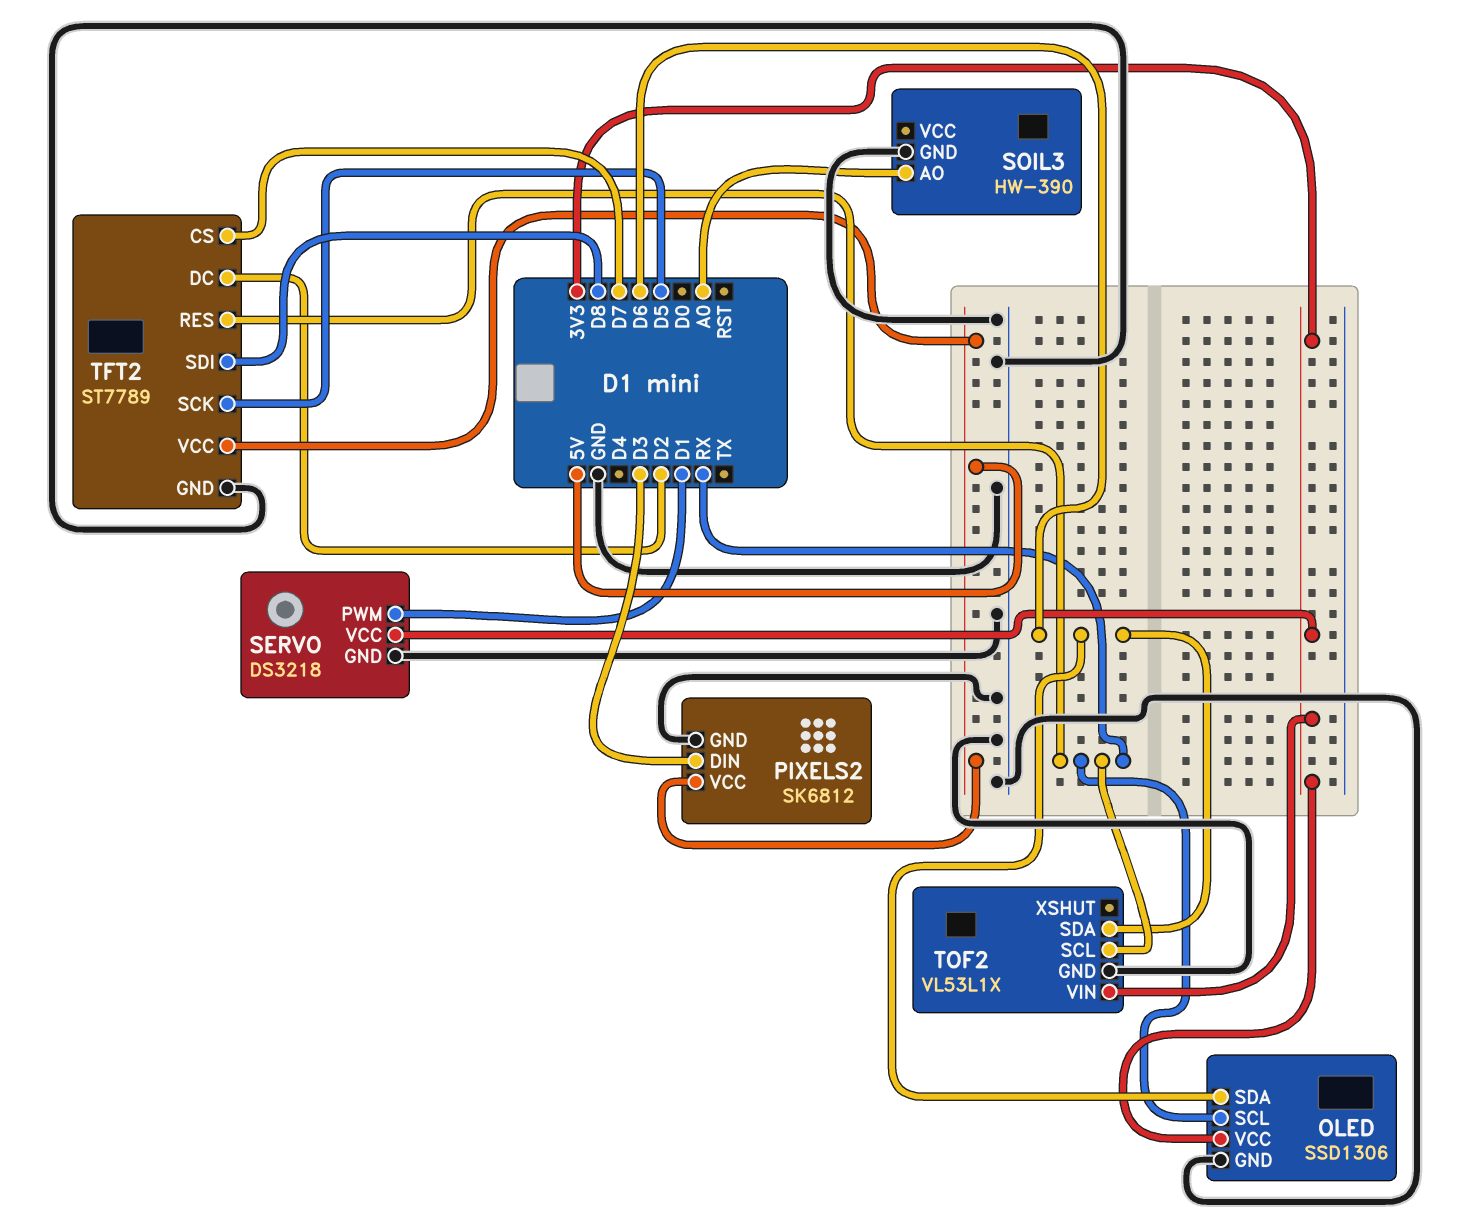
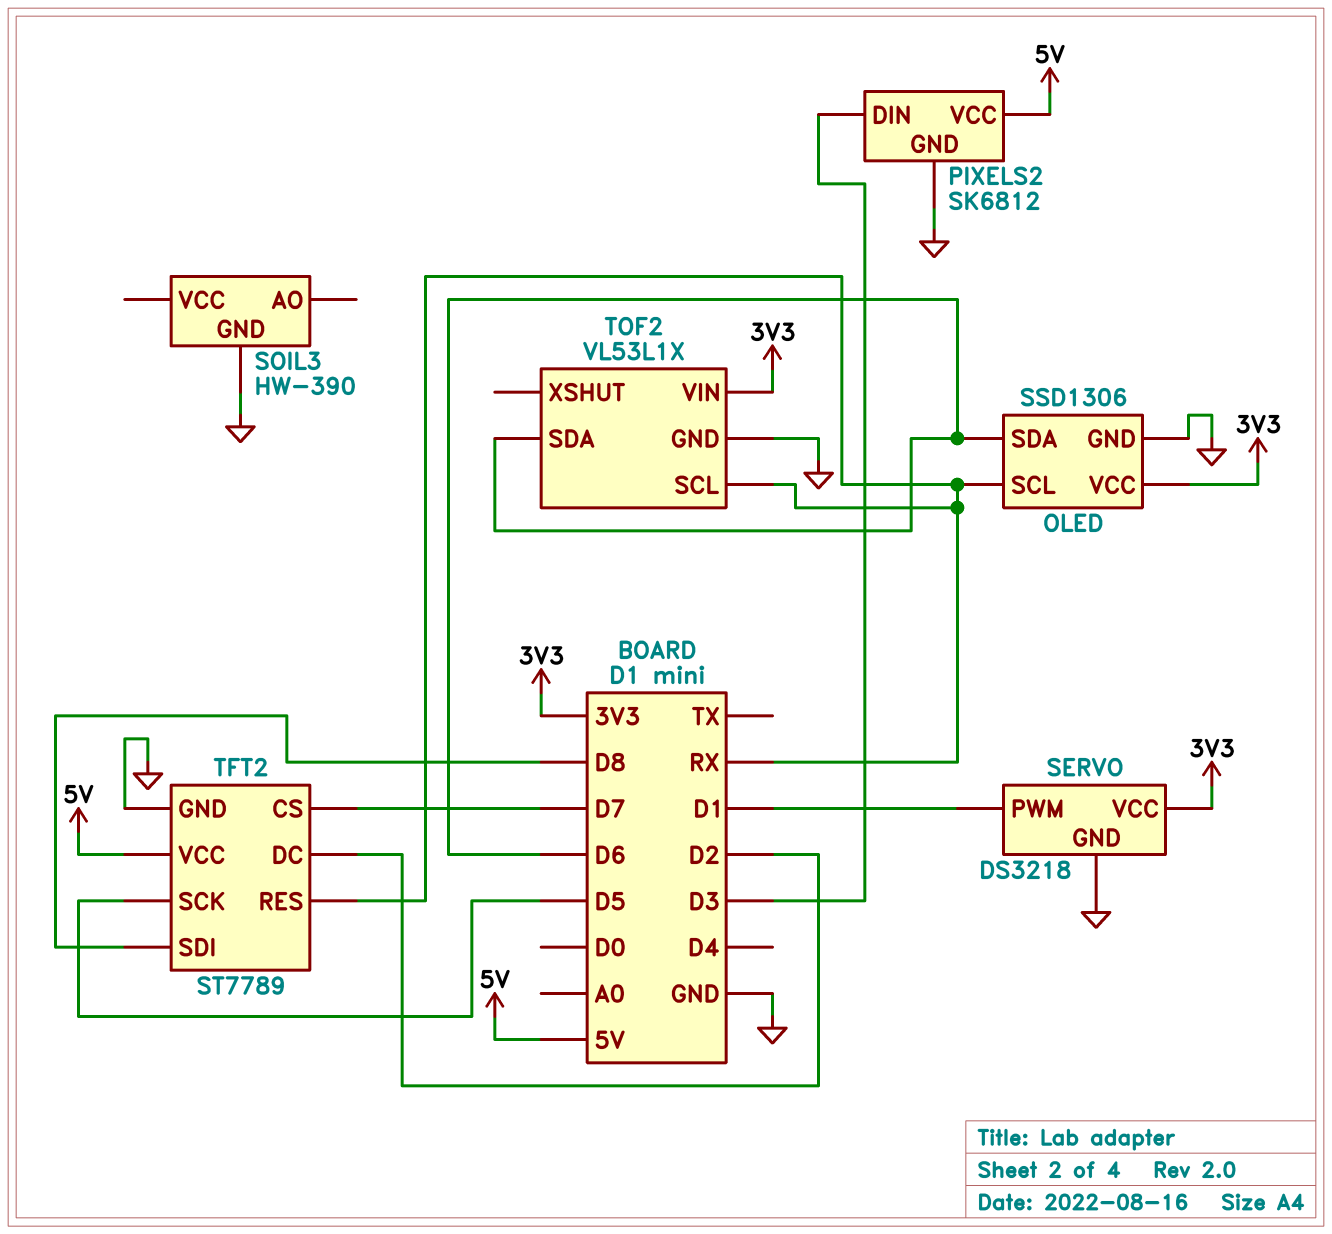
SOIL3 pin AO: A0 -> none

